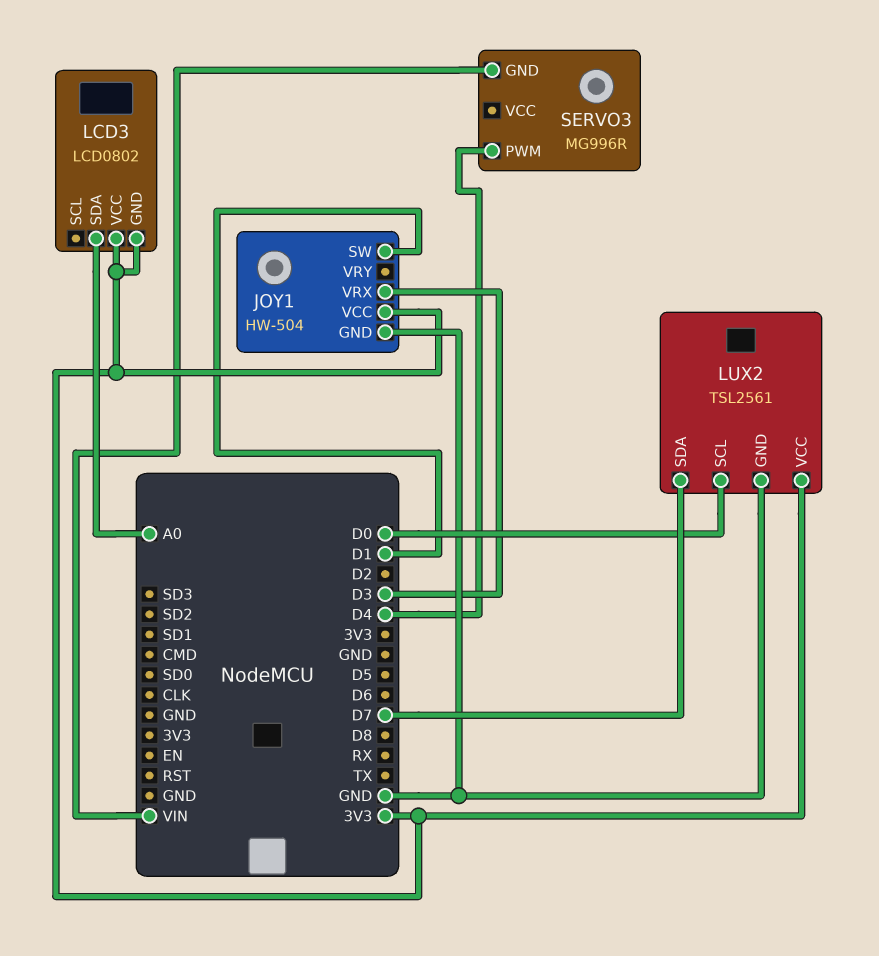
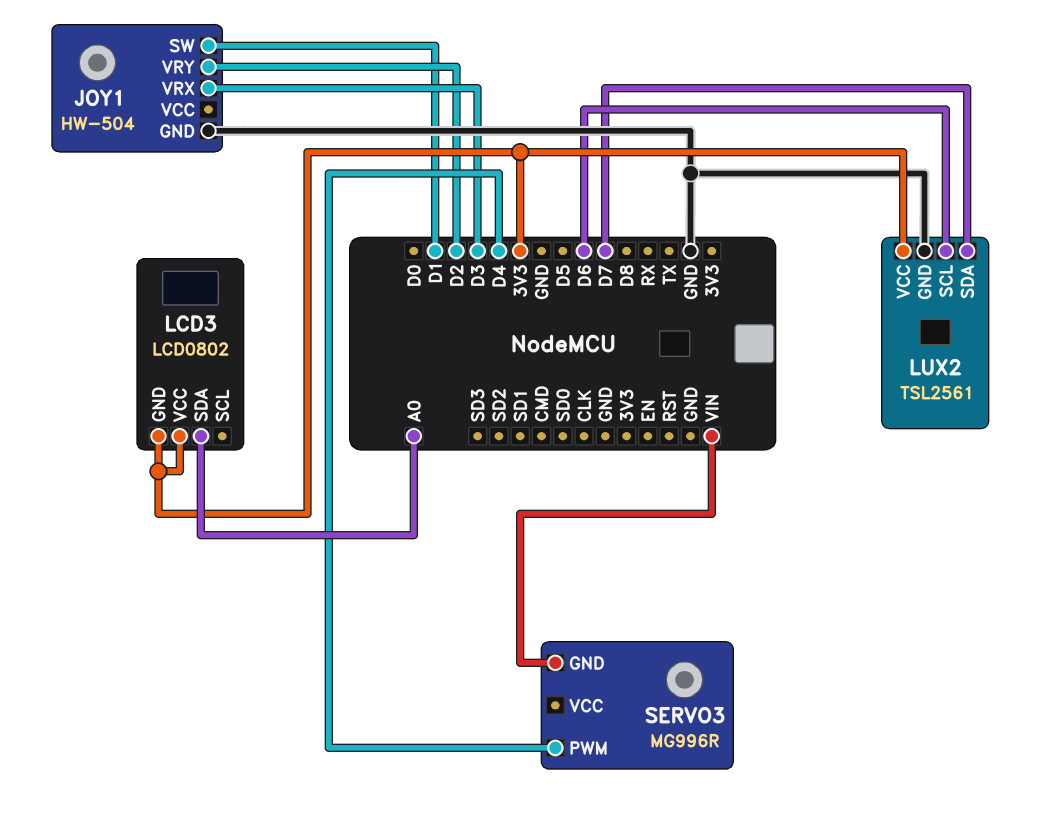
JOY1 pin VCC: 3V3 -> none
JOY1 pin VRY: none -> D2
LUX2 pin SCL: D0 -> D6

